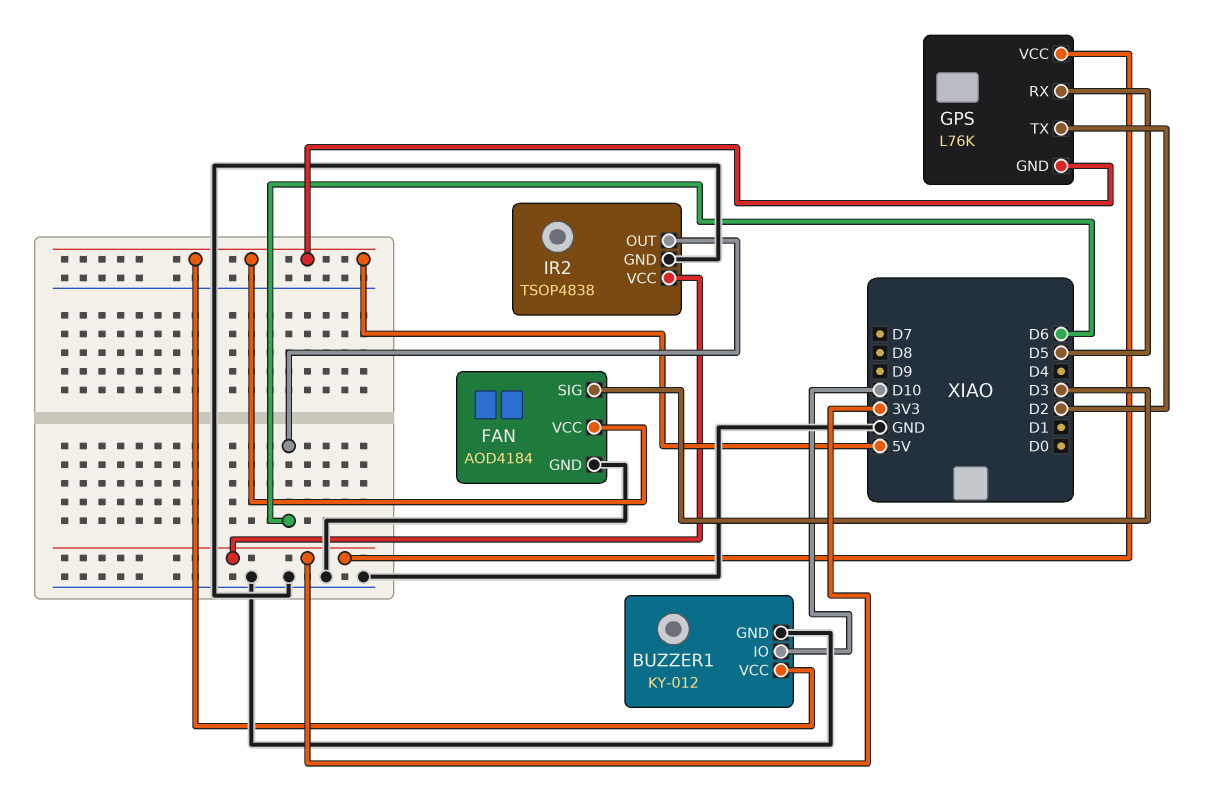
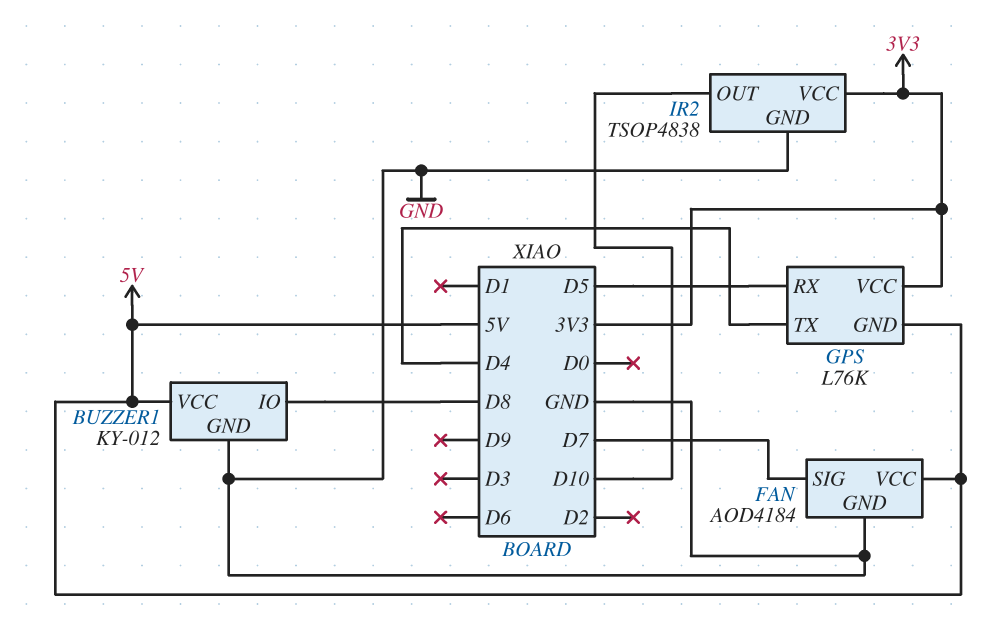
BUZZER1 pin IO: D10 -> D8
FAN pin SIG: D3 -> D7
GPS pin TX: D2 -> D4
IR2 pin OUT: D6 -> D10

